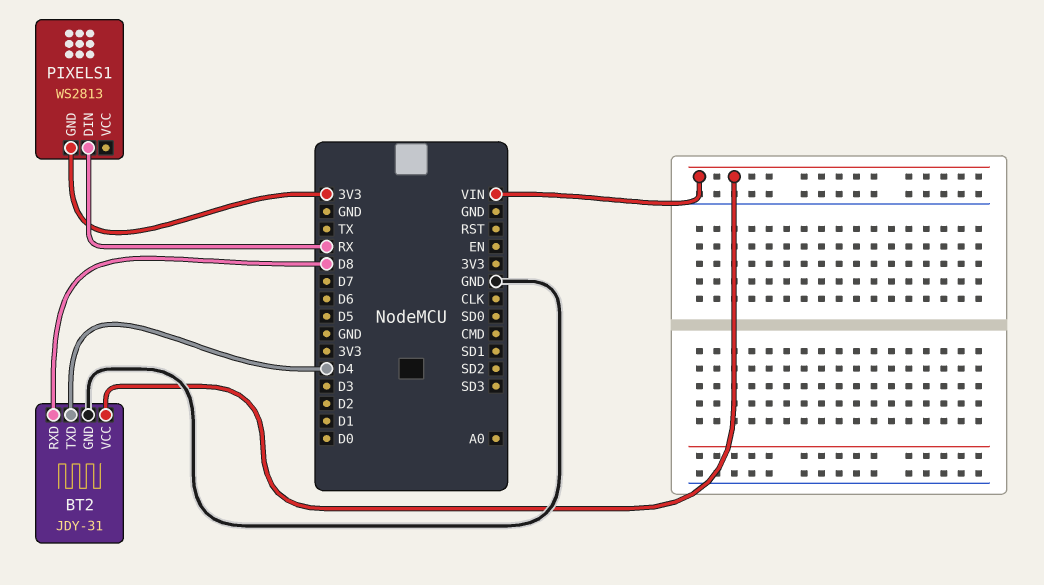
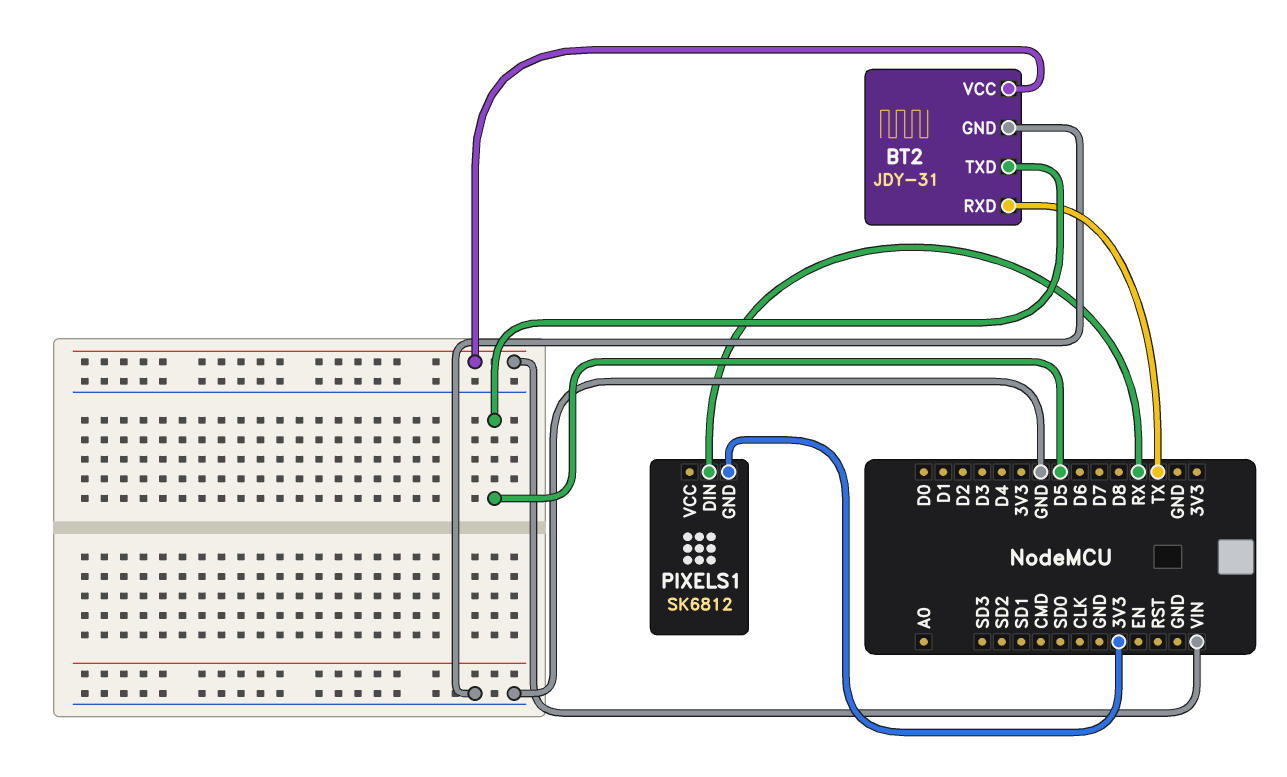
BT2 pin RXD: D8 -> TX
BT2 pin TXD: D4 -> D5
PIXELS1: WS2813 -> SK6812

